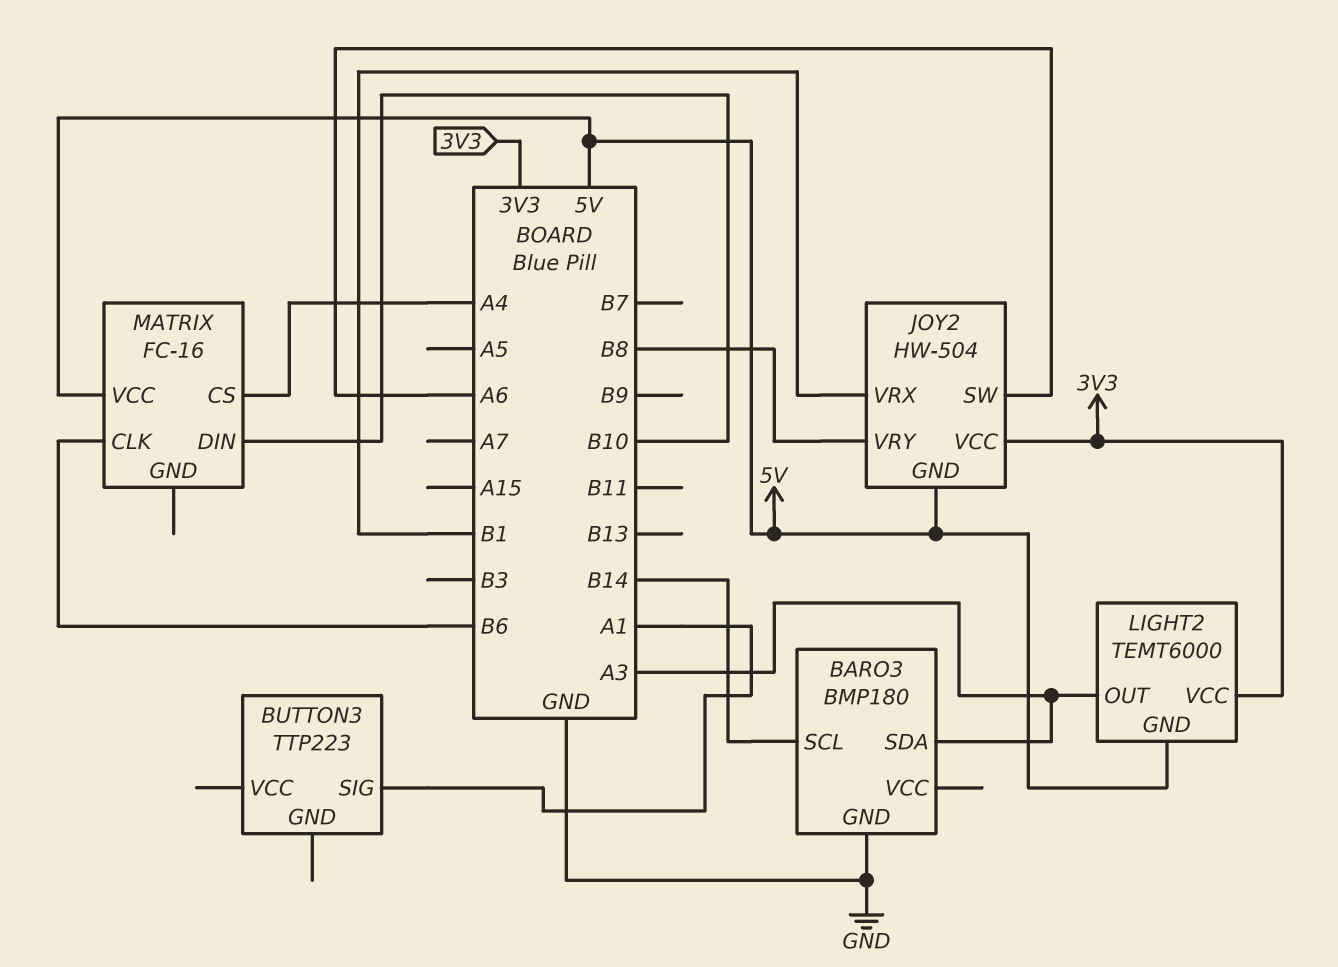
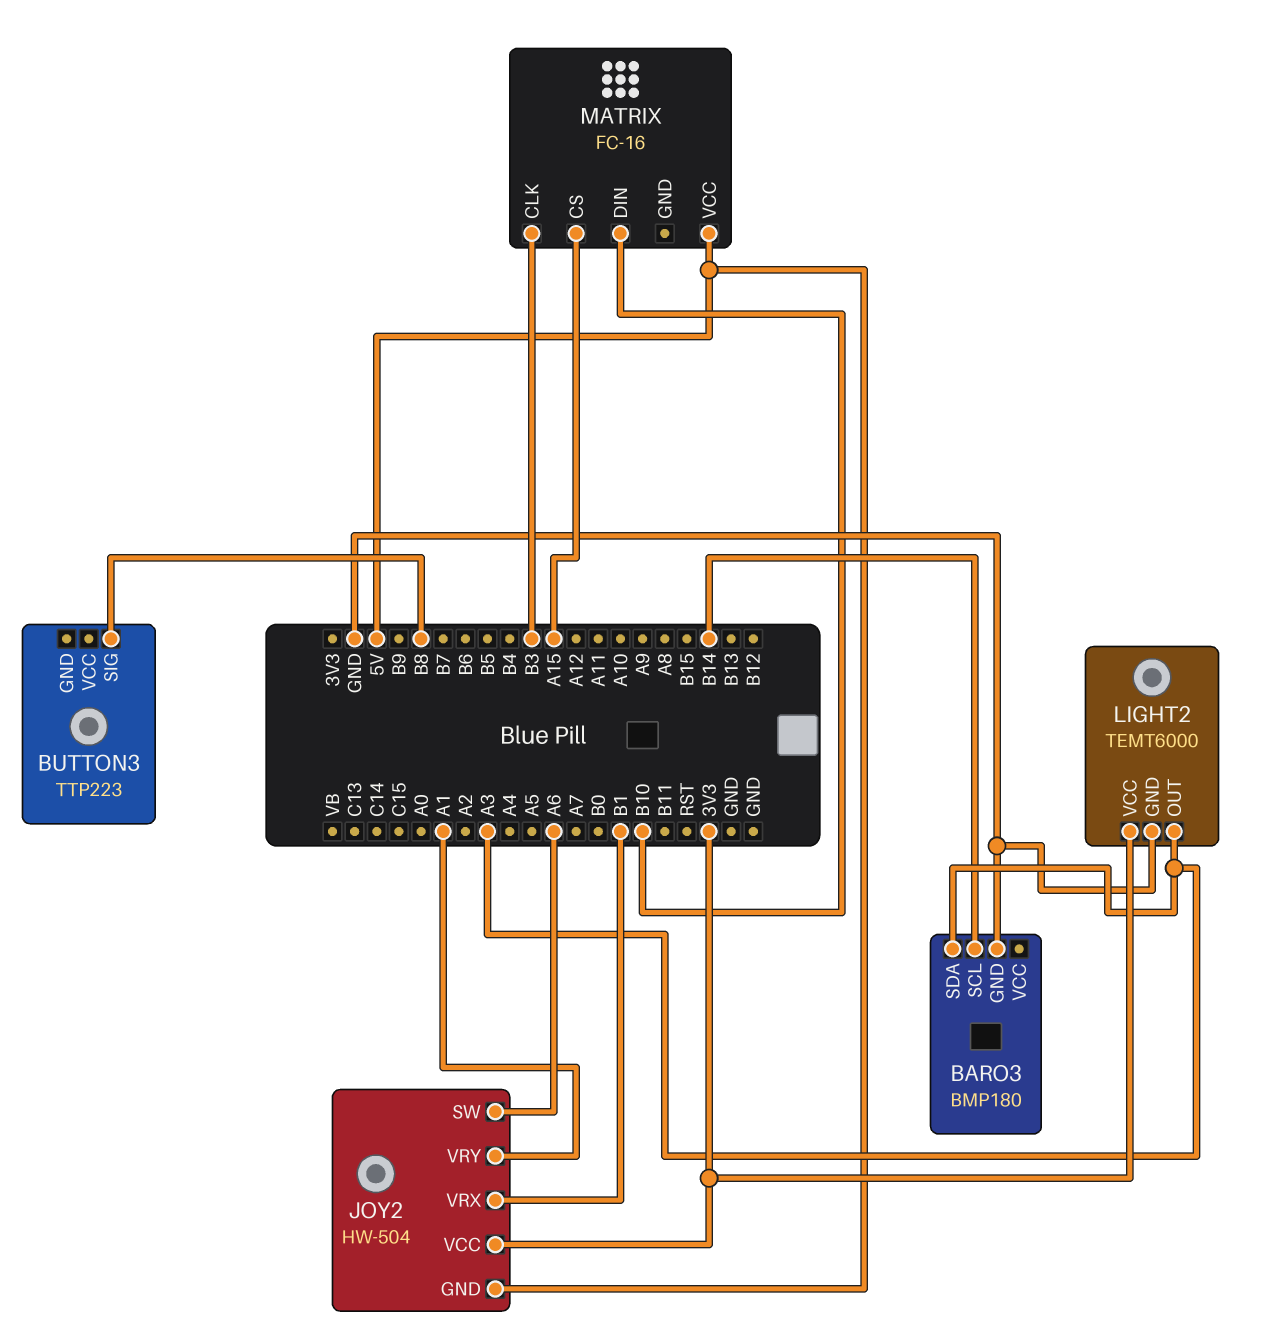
BUTTON3 pin SIG: A1 -> B8
JOY2 pin VRY: B8 -> A1
LIGHT2 pin GND: 5V -> GND
MATRIX pin CLK: B6 -> B3
MATRIX pin CS: A4 -> A15

